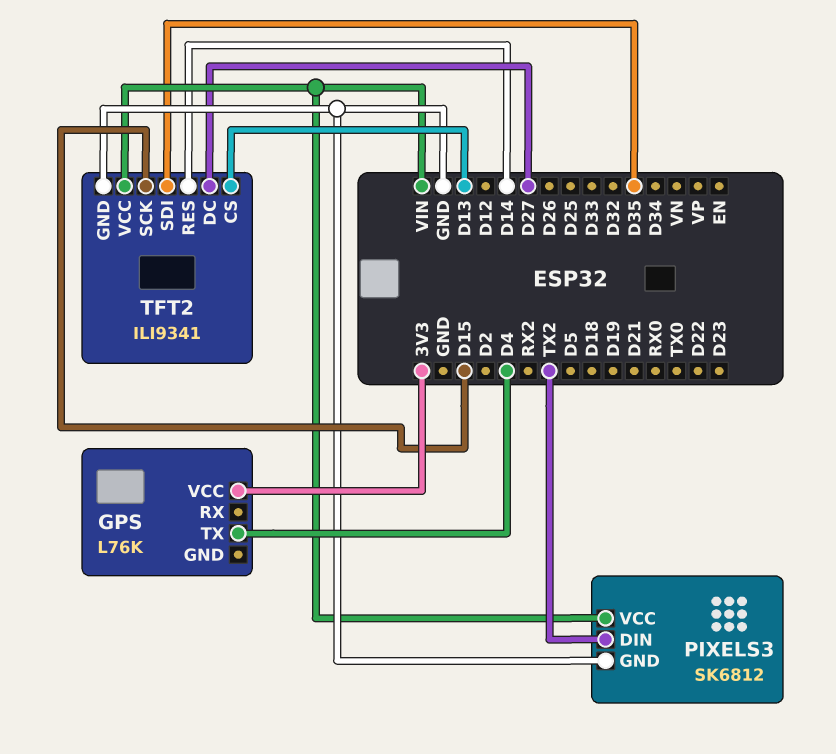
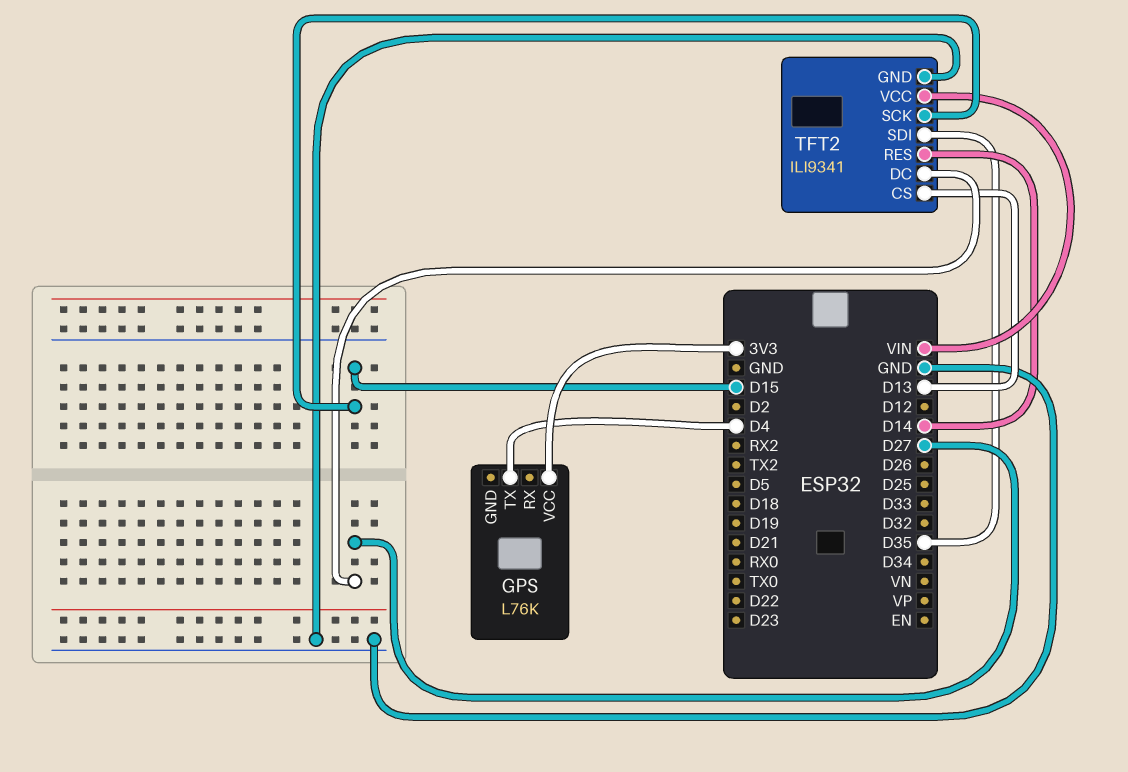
PIXELS3: SK6812 -> none
PIXELS3 pin DIN: TX2 -> none
PIXELS3 pin GND: GND -> none
PIXELS3 pin VCC: VIN -> none

